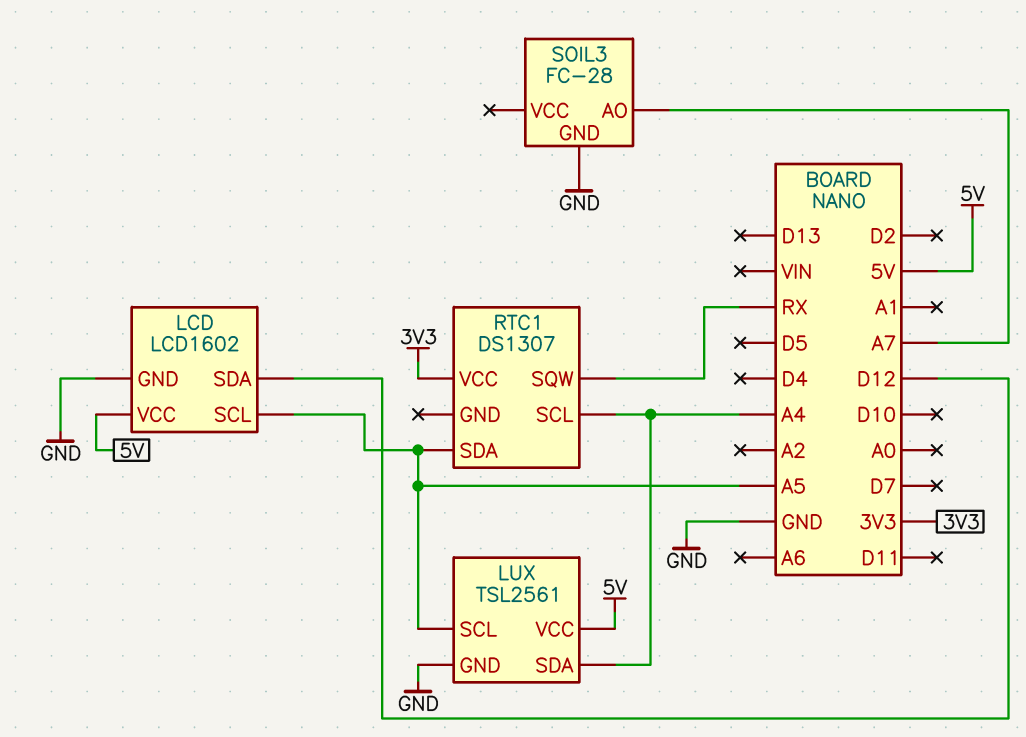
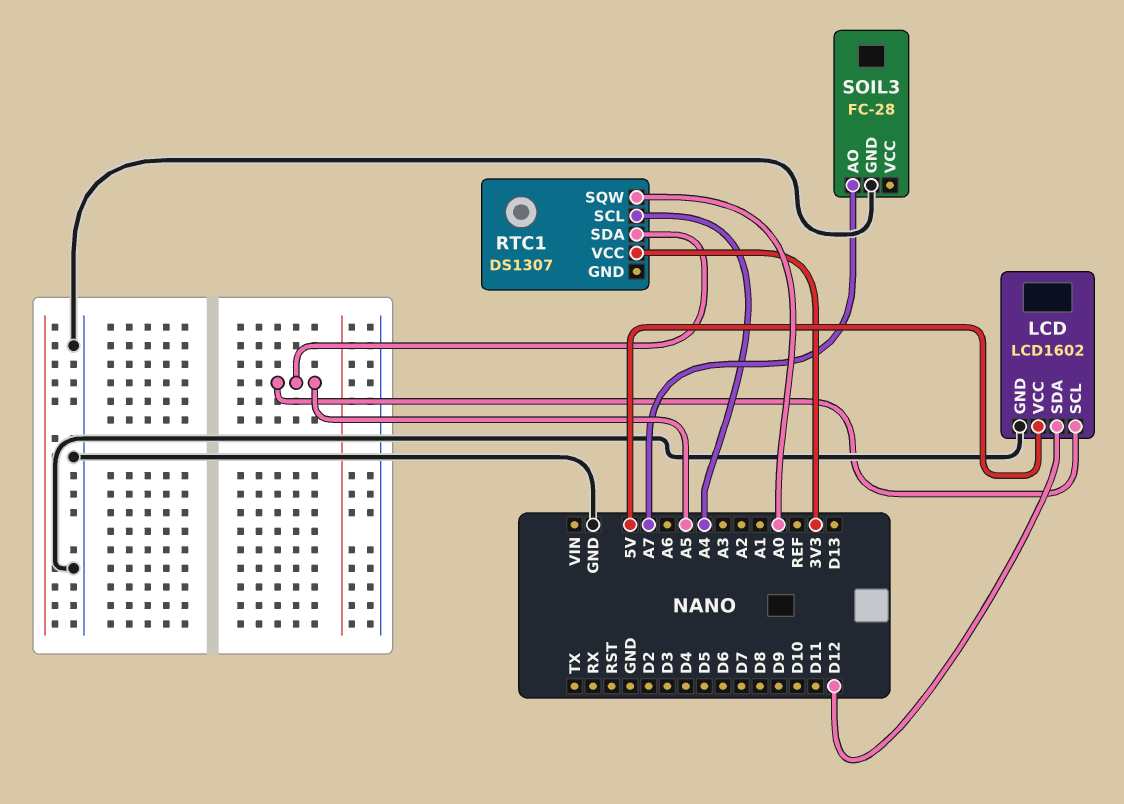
LUX: TSL2561 -> none
LUX pin GND: GND -> none
LUX pin SCL: A5 -> none
LUX pin SDA: A4 -> none
LUX pin VCC: 5V -> none
RTC1 pin SQW: RX -> A0

